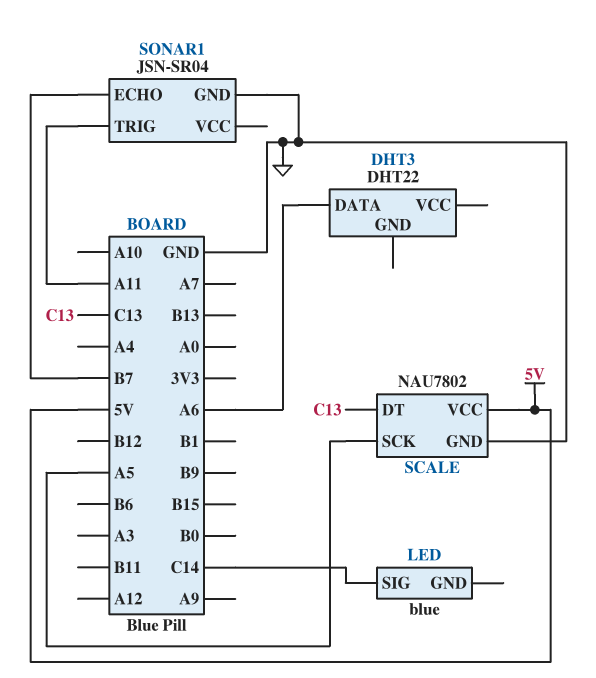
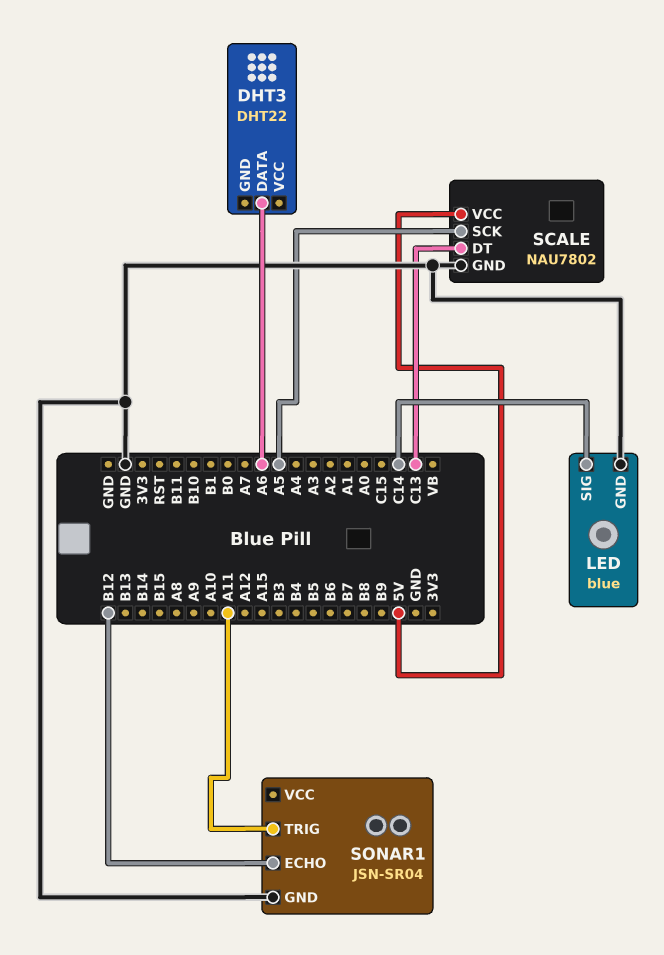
LED pin GND: none -> GND
SONAR1 pin ECHO: B7 -> B12

